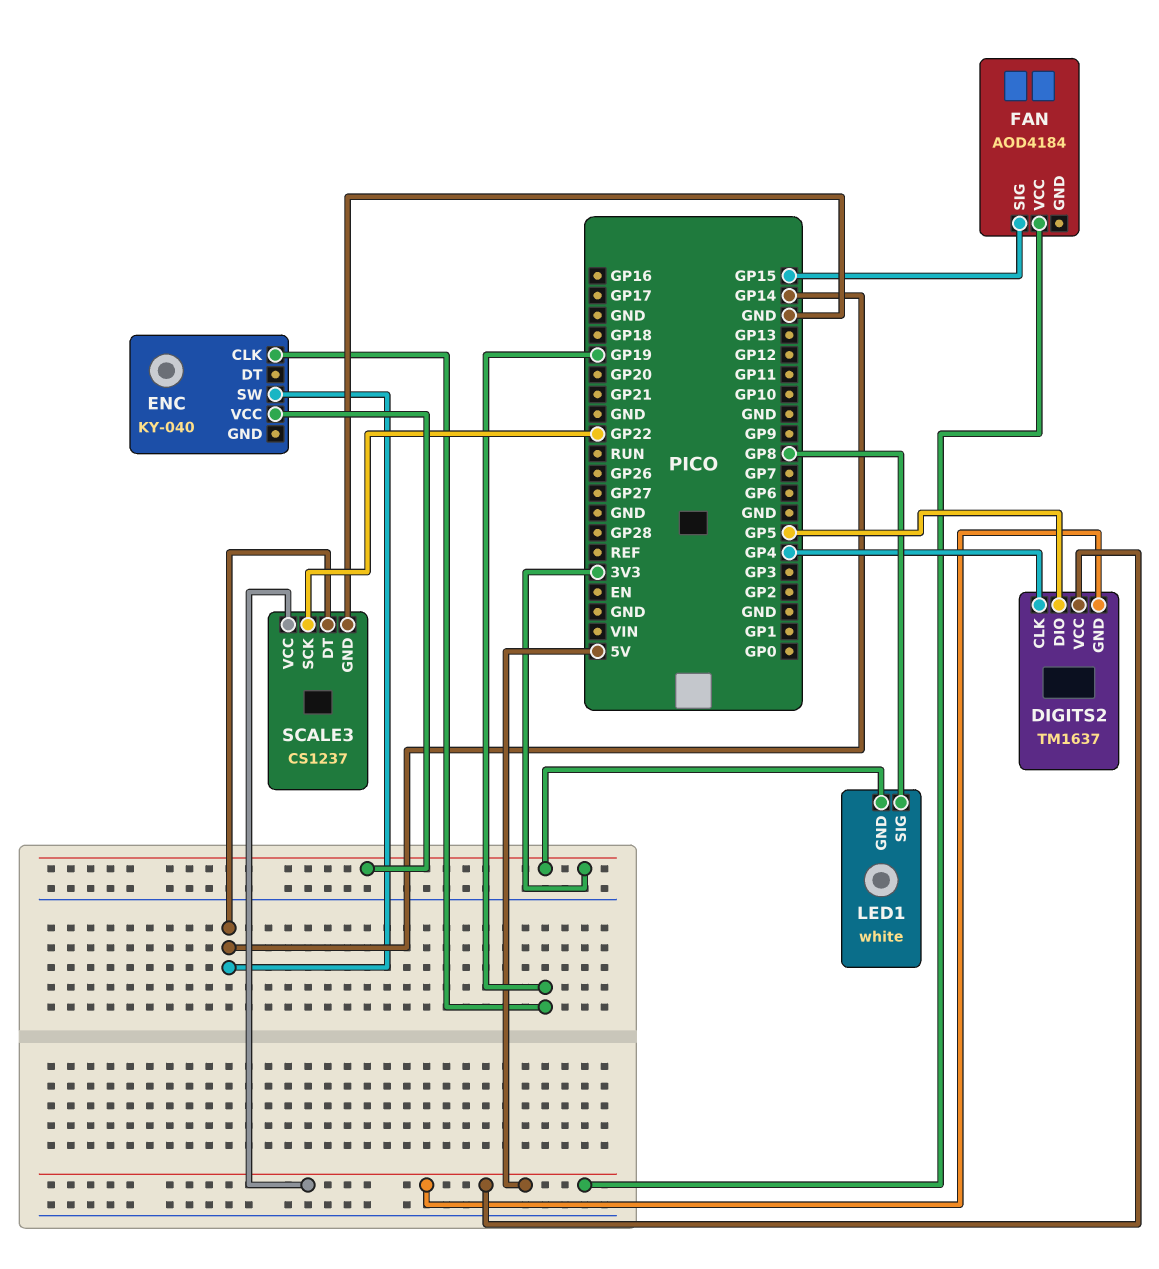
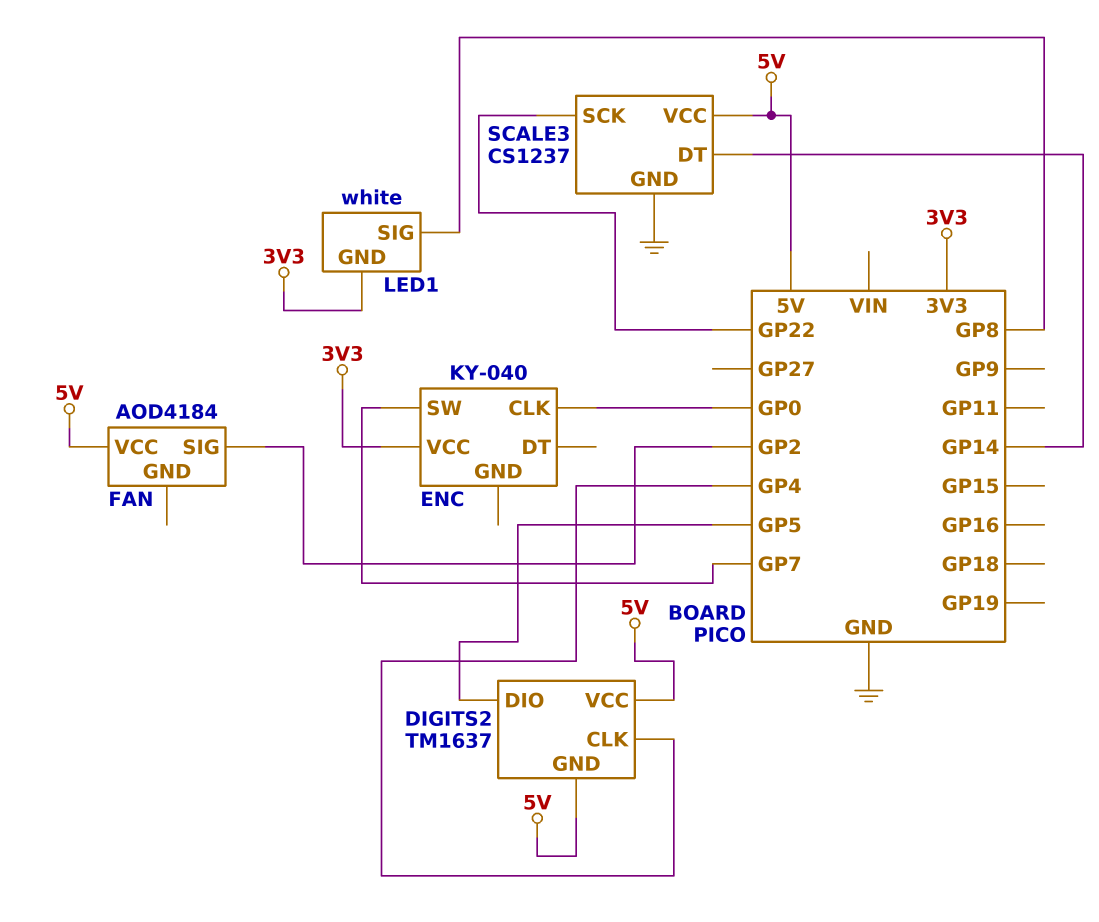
ENC pin CLK: GP19 -> GP0
ENC pin SW: GP14 -> GP7
FAN pin SIG: GP15 -> GP2

